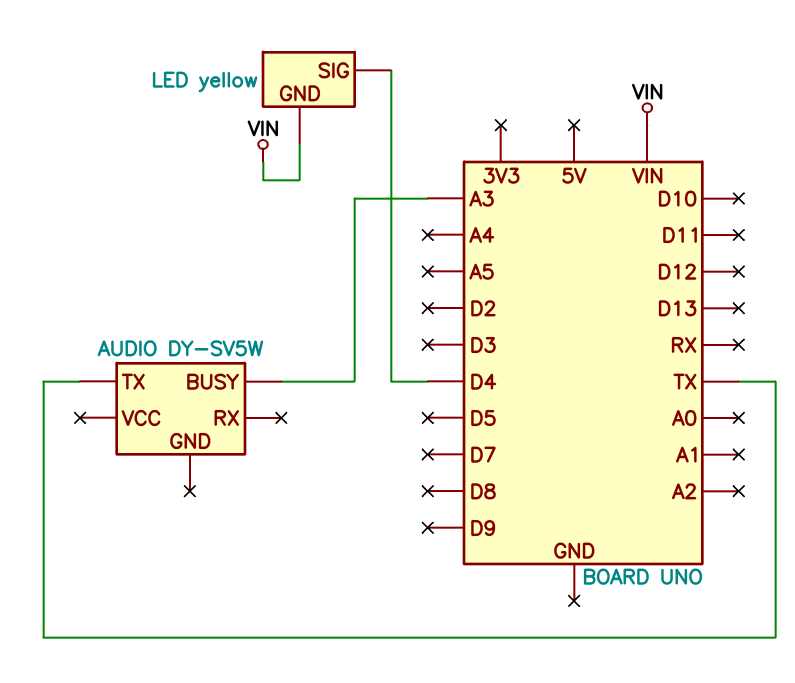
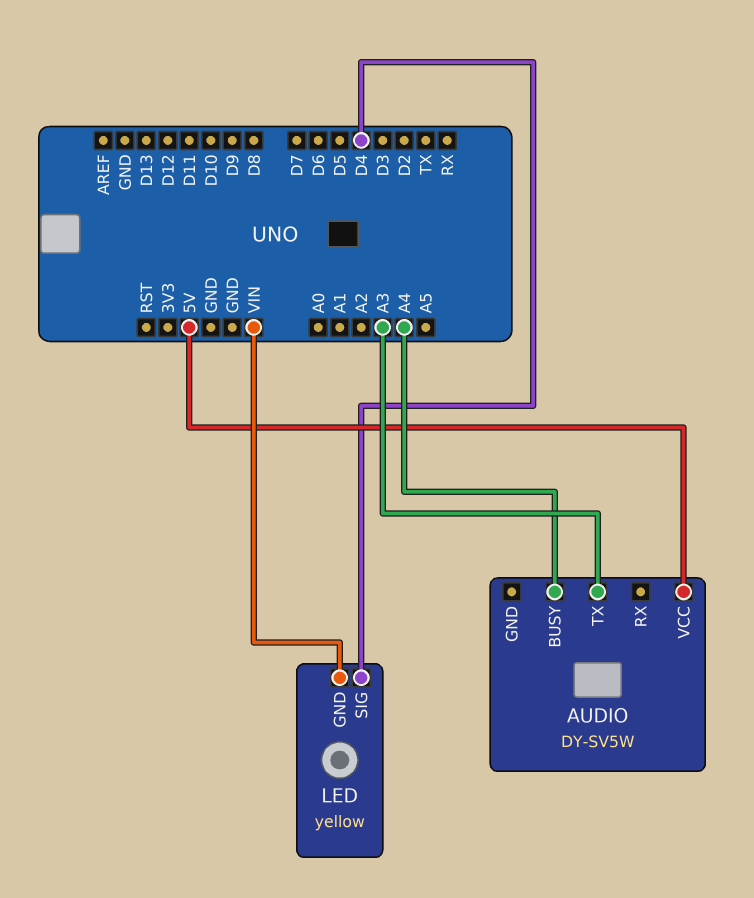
AUDIO pin BUSY: A3 -> A4
AUDIO pin TX: TX -> A3
AUDIO pin VCC: none -> 5V

